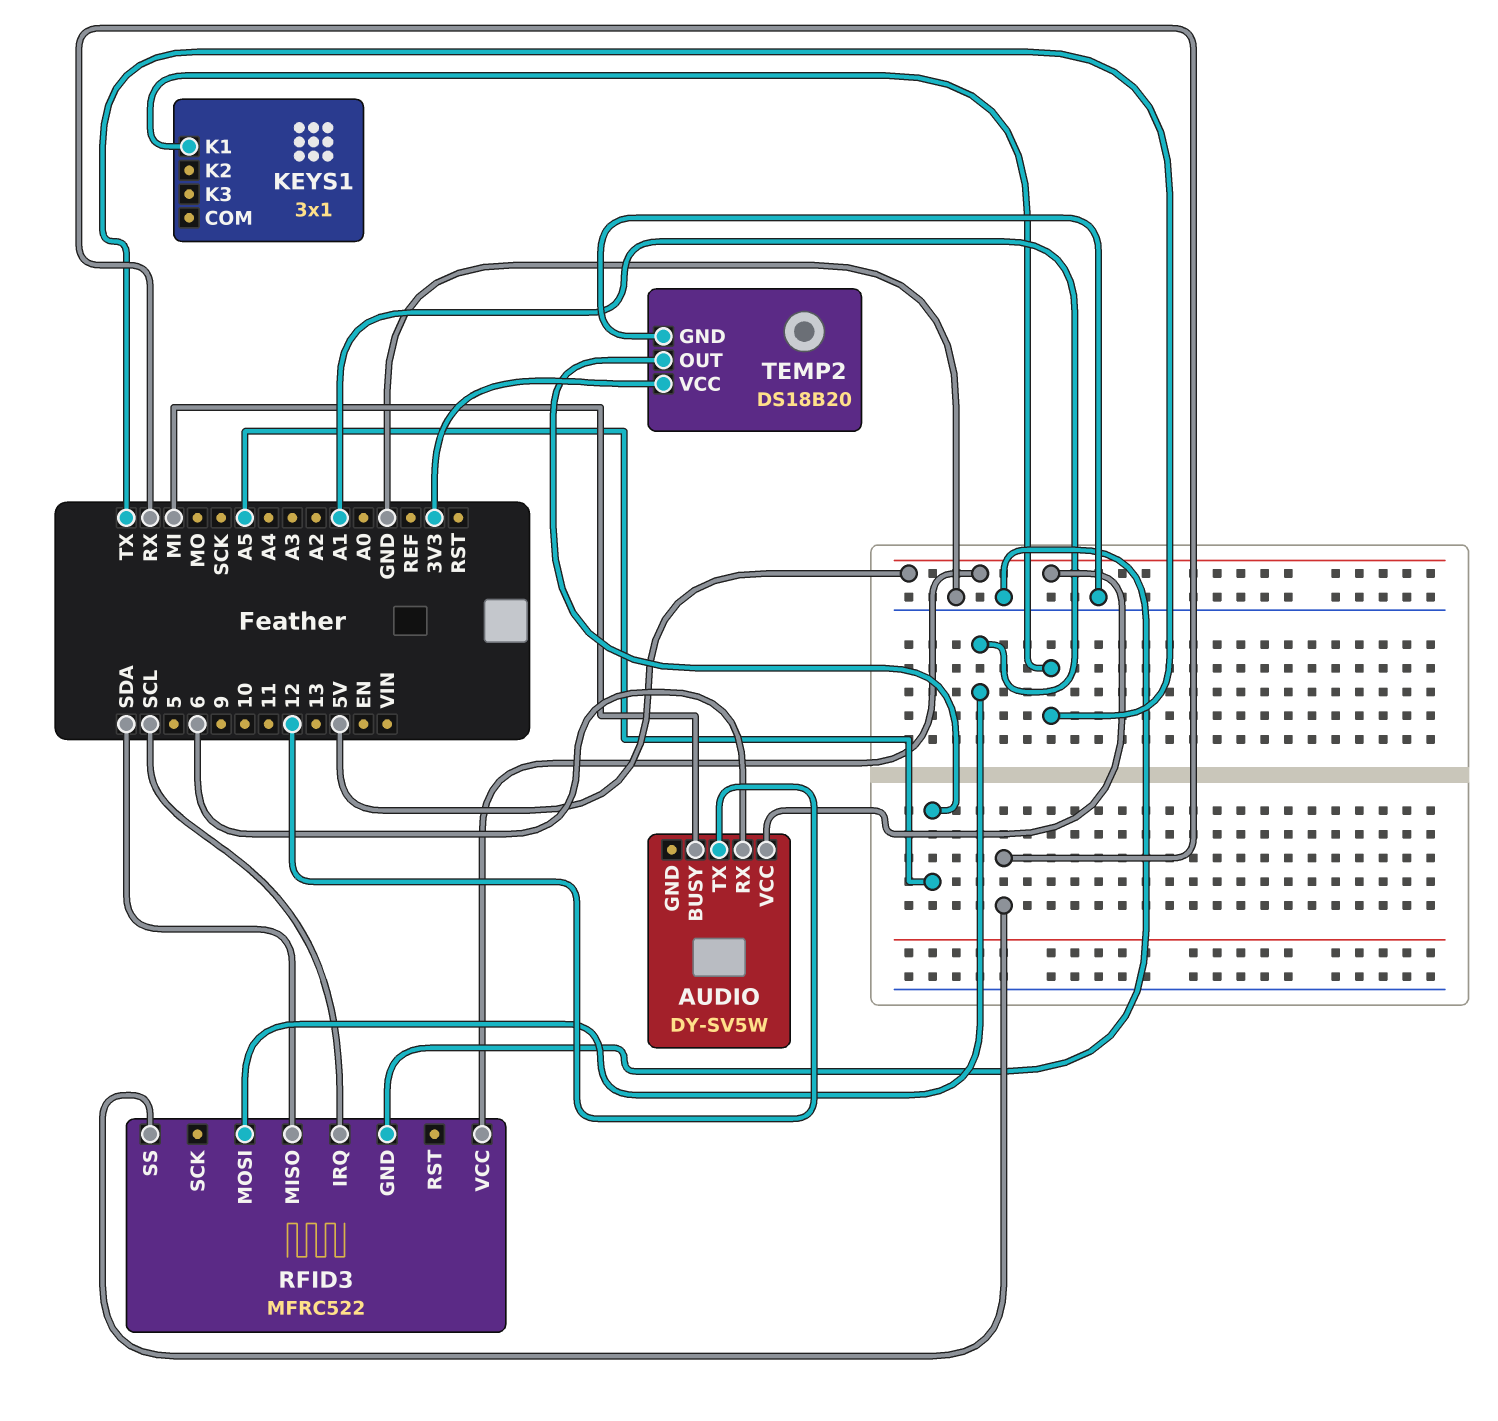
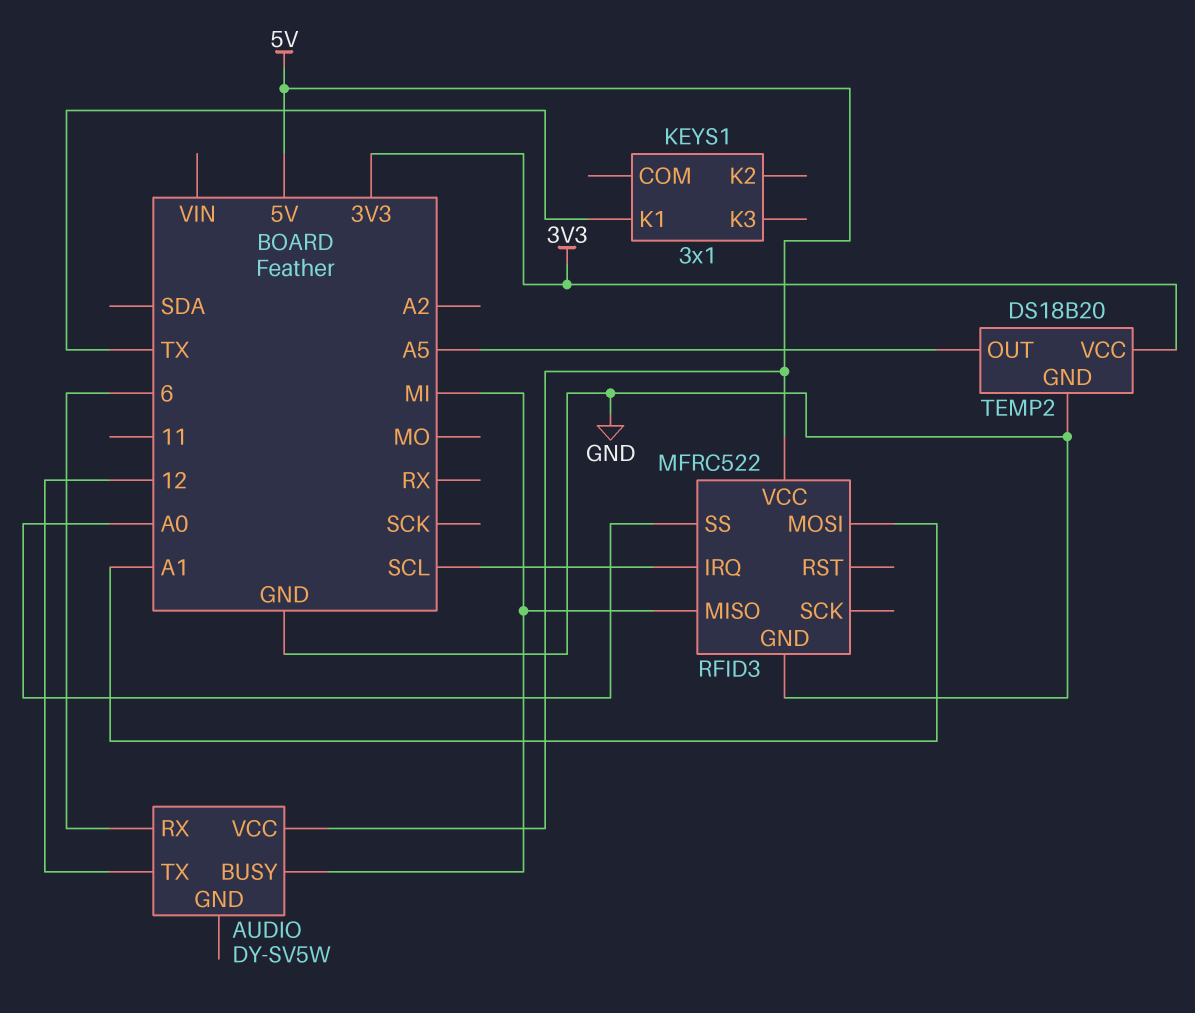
RFID3 pin MISO: SDA -> MI
RFID3 pin SS: RX -> A0

